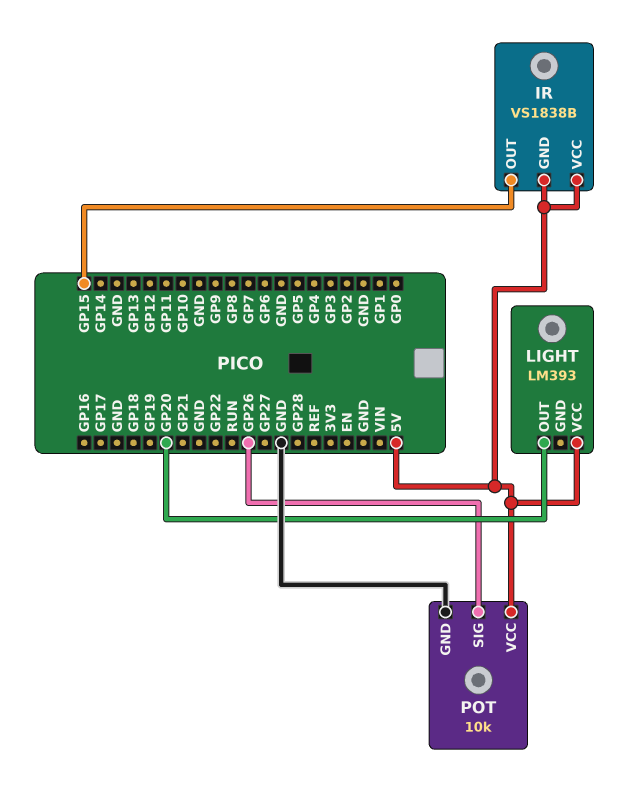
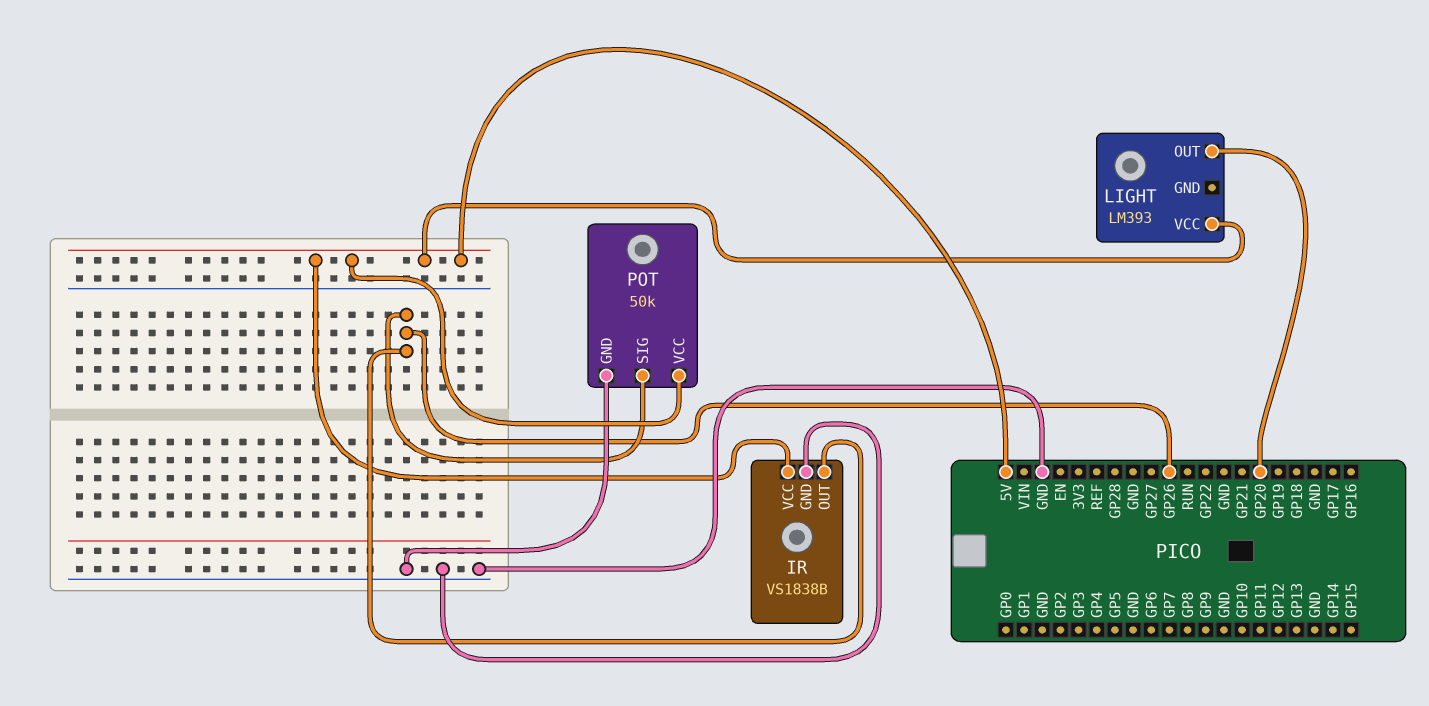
IR pin GND: 5V -> GND
IR pin OUT: GP15 -> GP26
POT: 10k -> 50k

